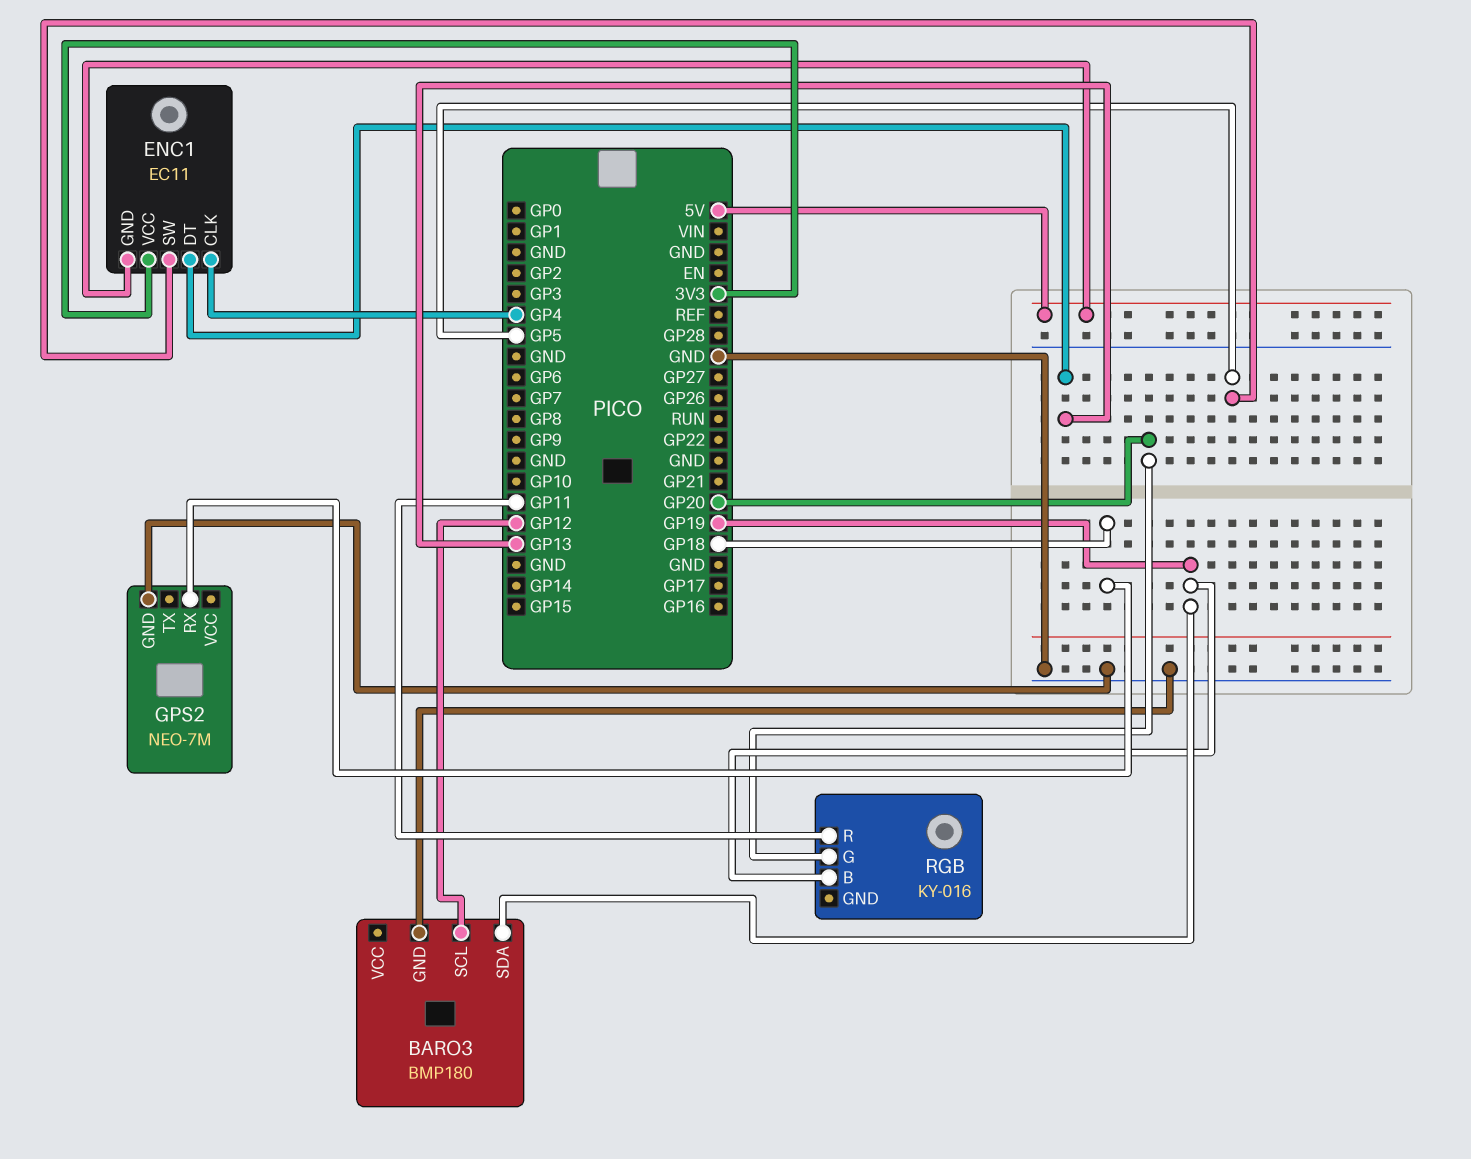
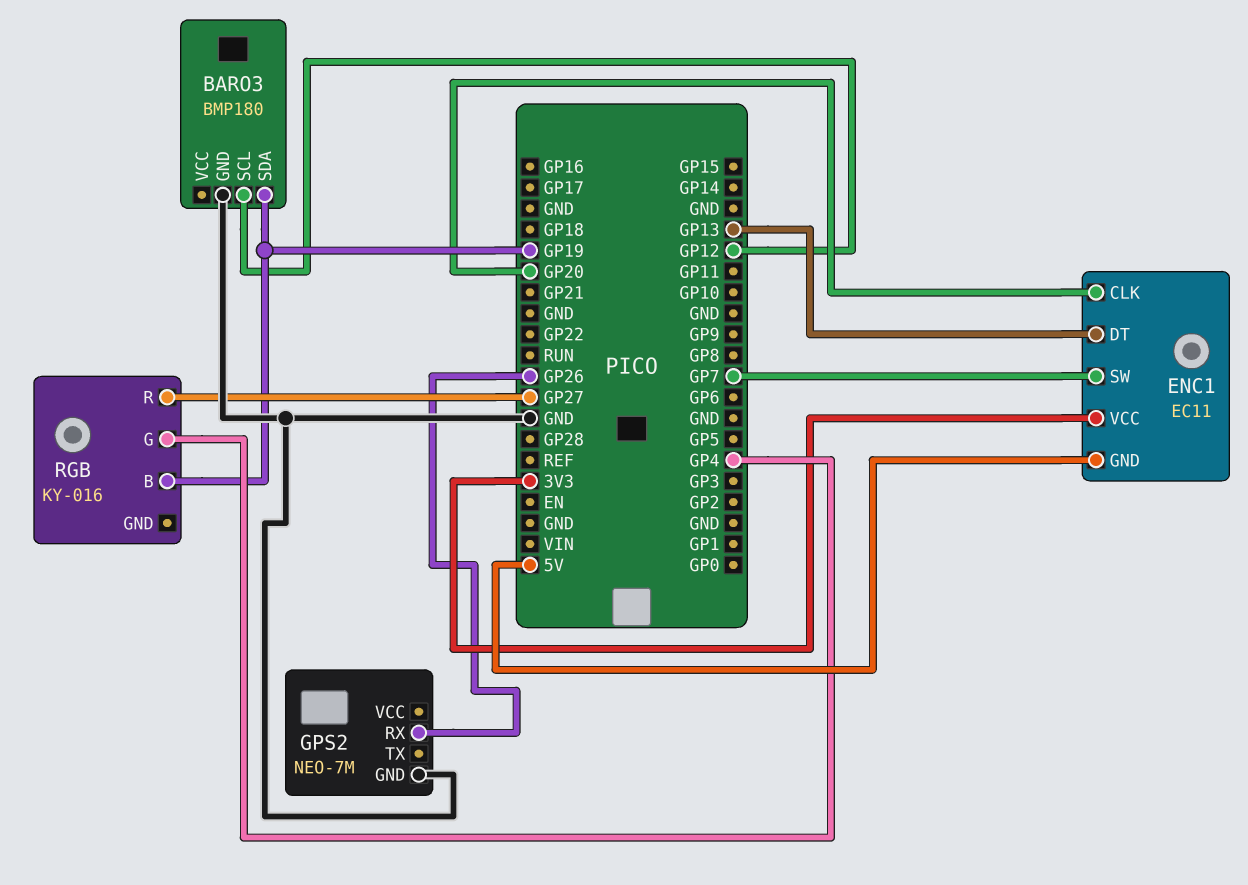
ENC1 pin CLK: GP4 -> GP20
ENC1 pin SW: GP5 -> GP7
GPS2 pin RX: GP18 -> GP26
RGB pin G: GP20 -> GP4
RGB pin R: GP11 -> GP27

